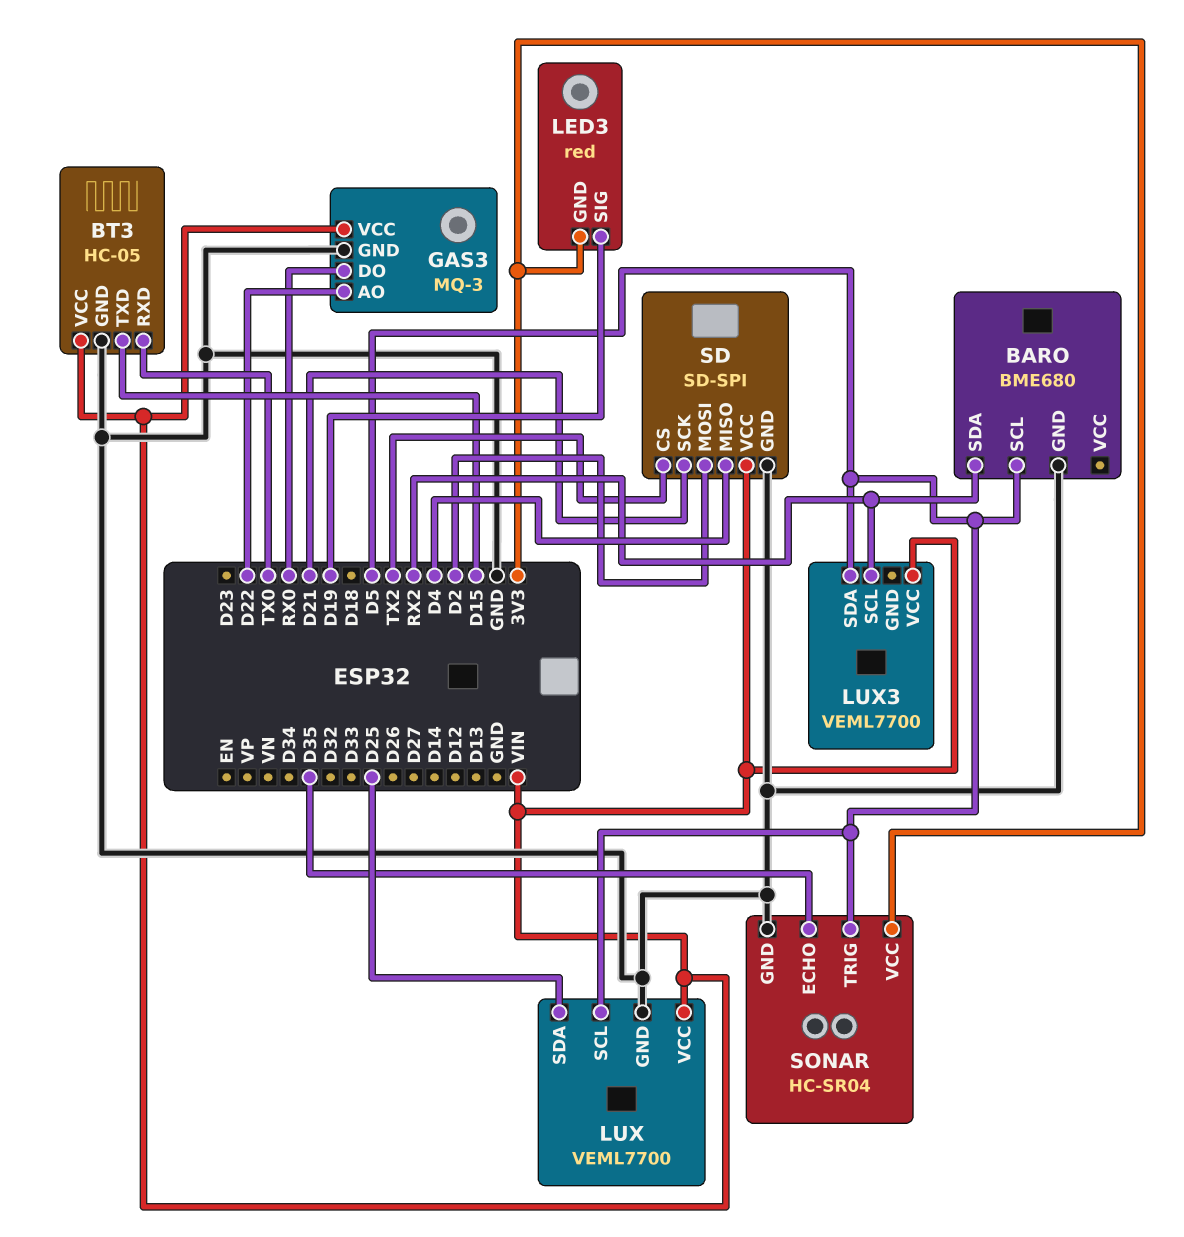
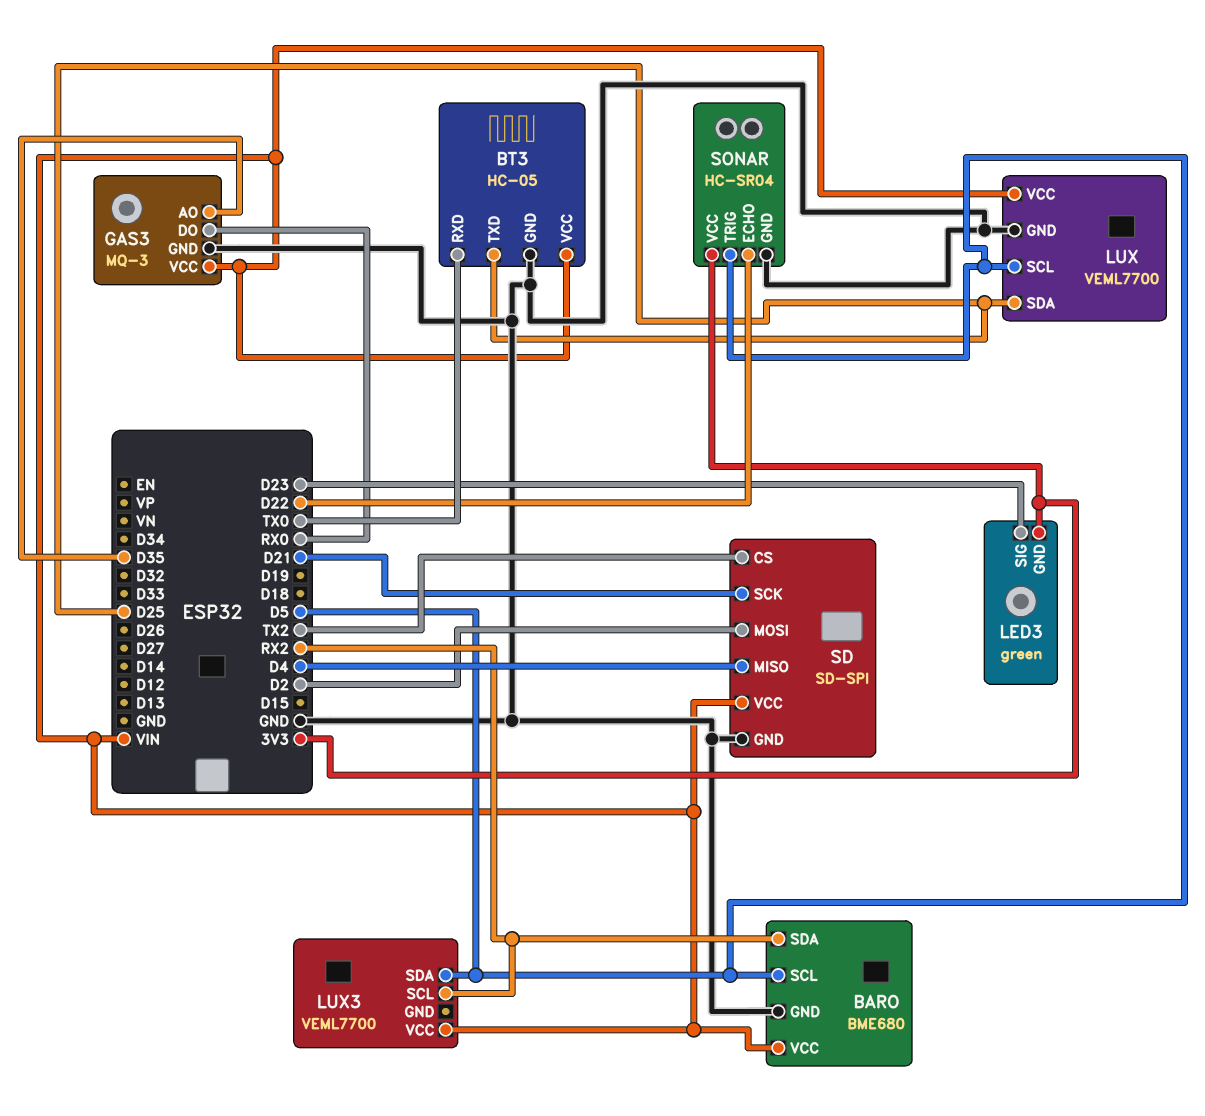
BARO pin VCC: none -> VIN
BT3 pin TXD: D15 -> D25
GAS3 pin AO: D22 -> D35
LED3: red -> green
LED3 pin SIG: D19 -> D23
SONAR pin ECHO: D35 -> D22

